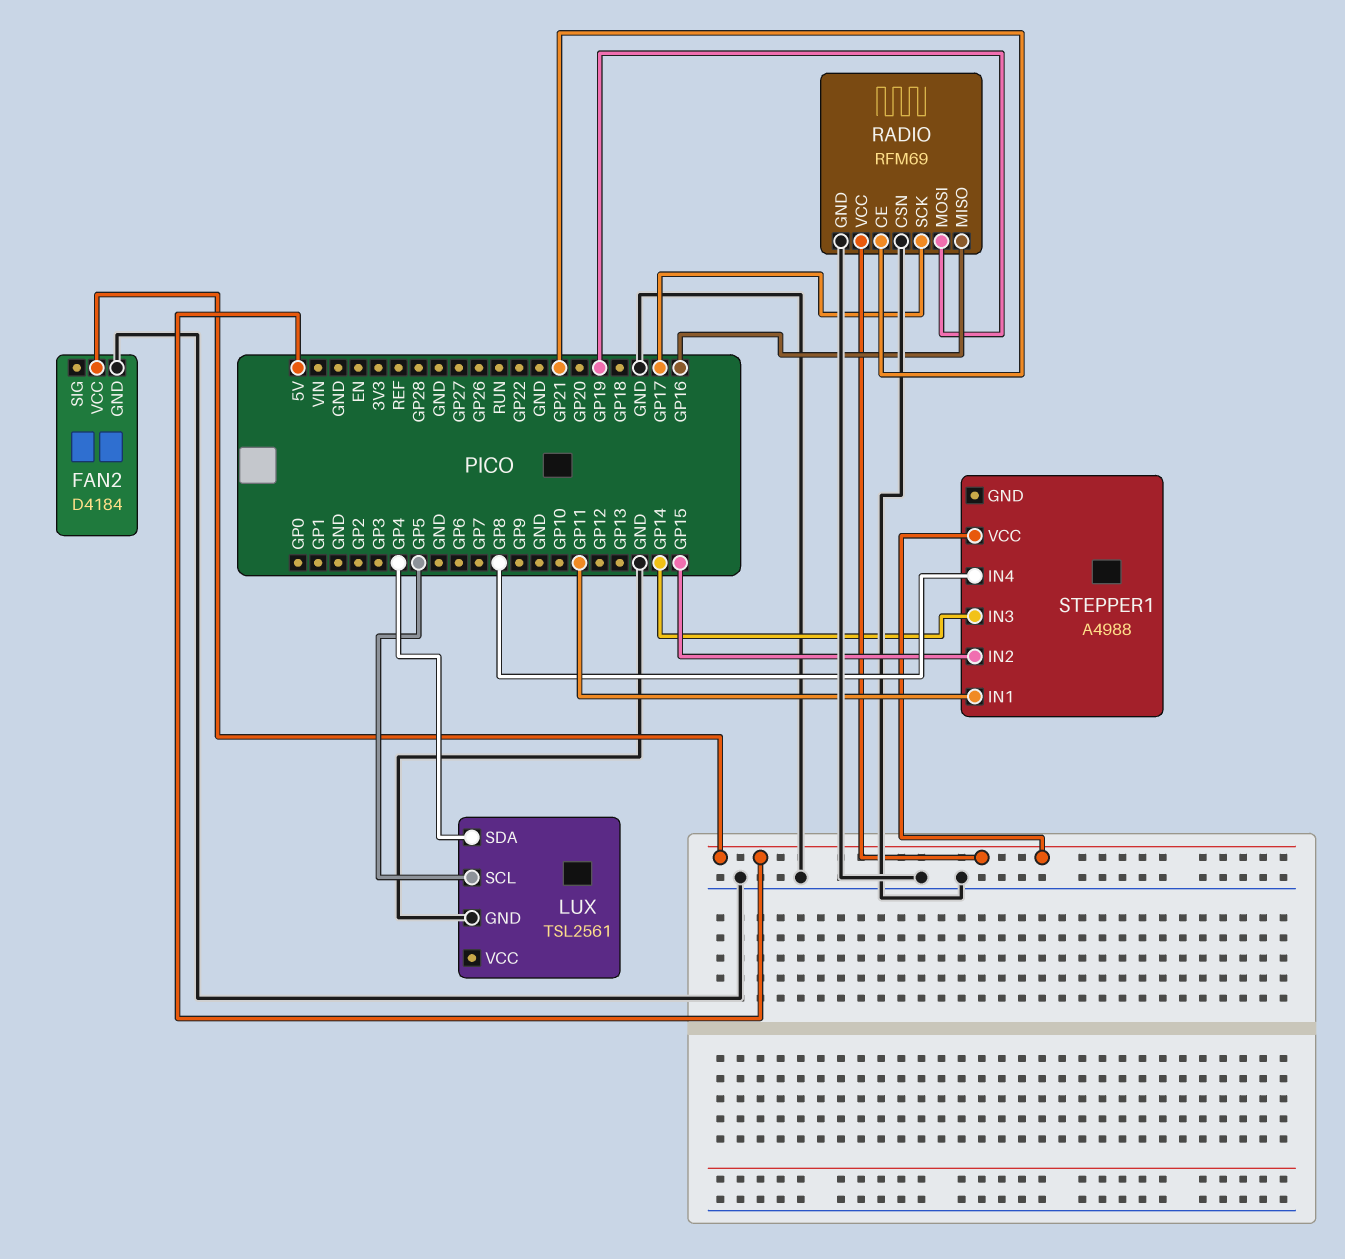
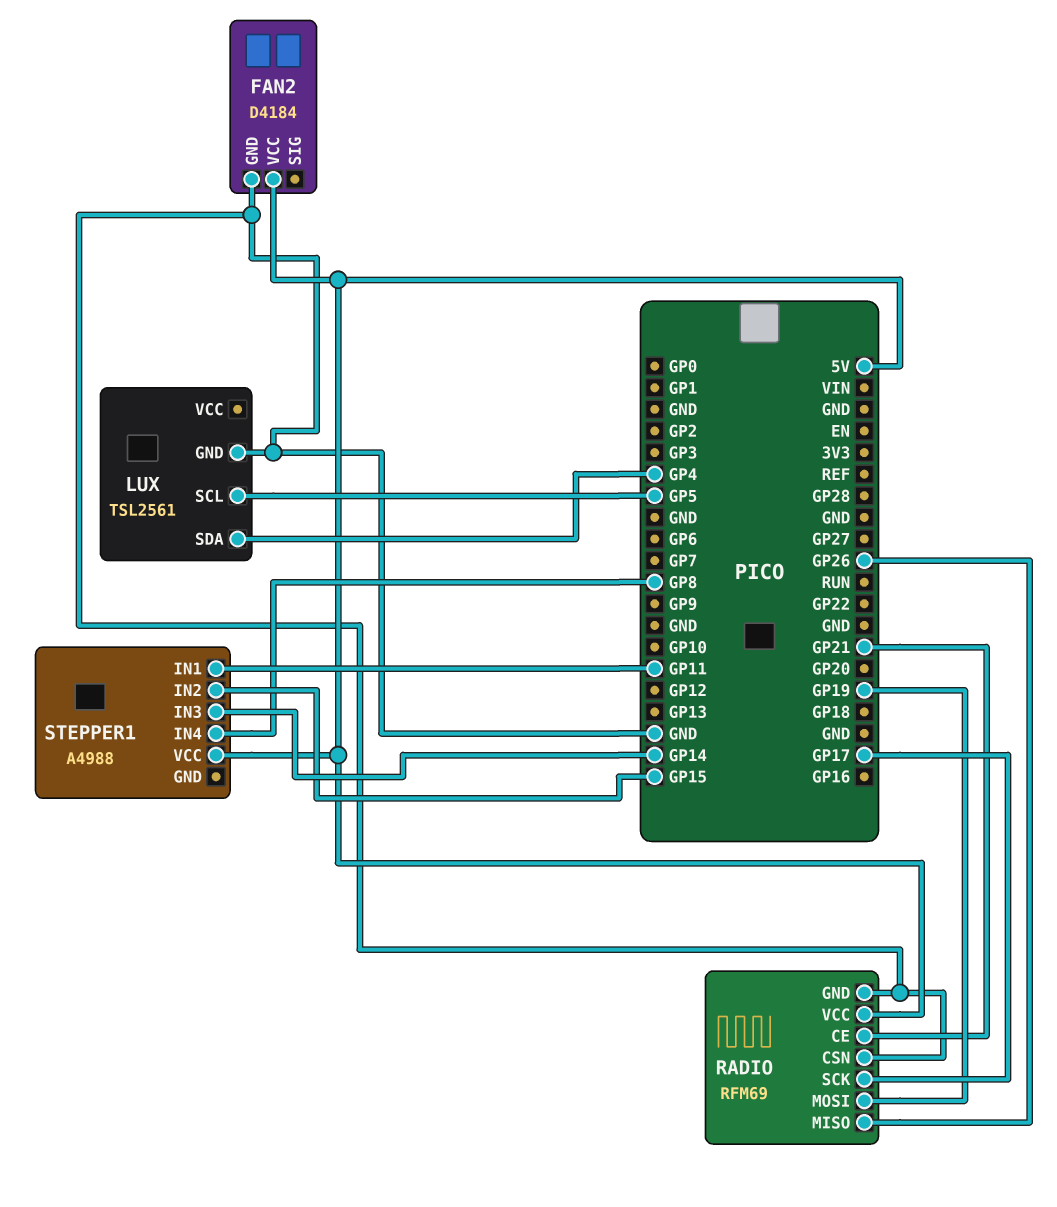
RADIO pin MISO: GP16 -> GP26

